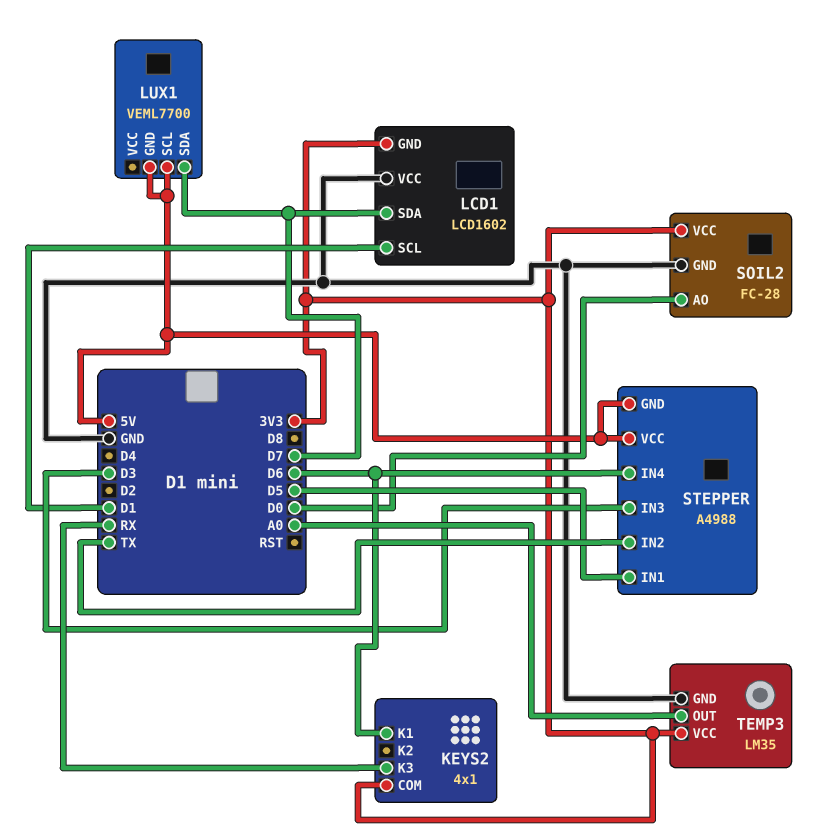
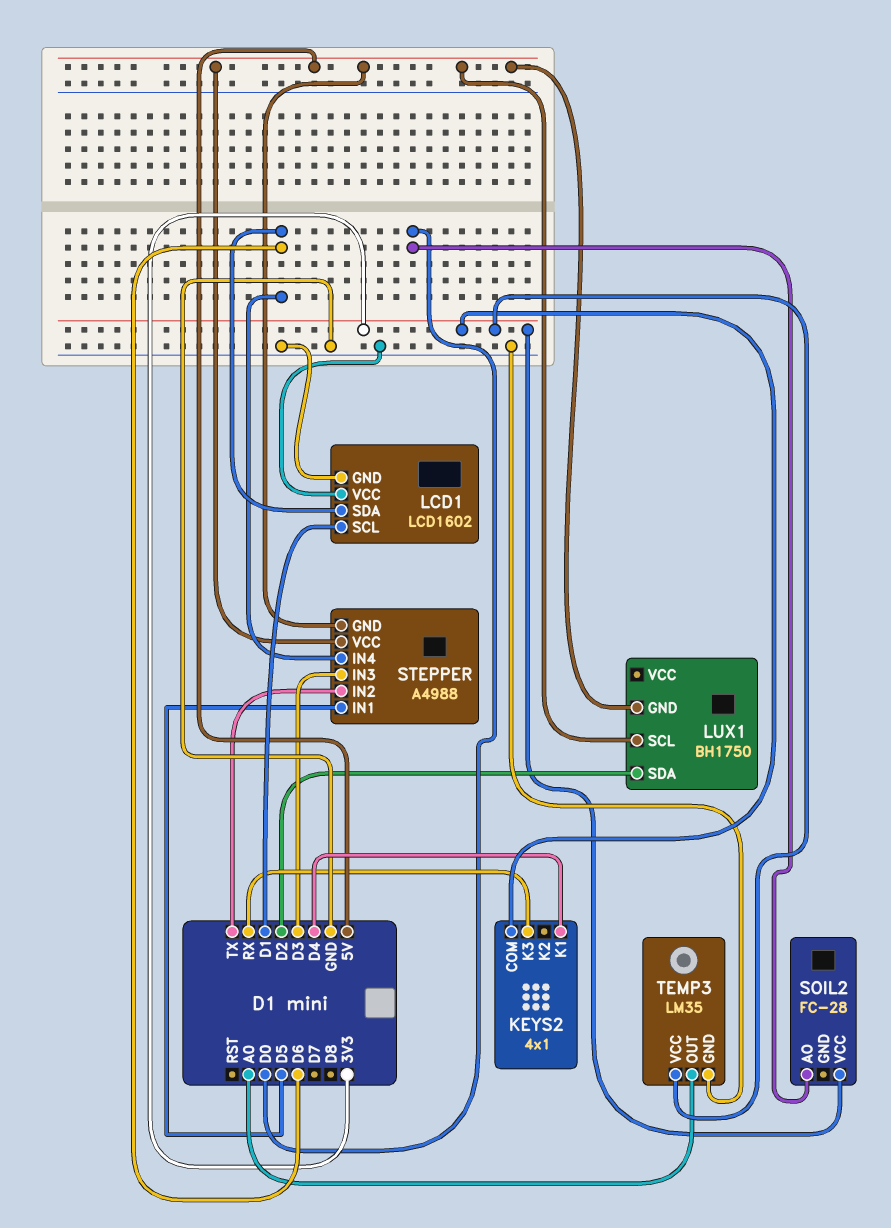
KEYS2 pin K1: D6 -> D4
LCD1 pin GND: 3V3 -> GND
LCD1 pin SDA: D7 -> D6
LUX1: VEML7700 -> BH1750
LUX1 pin SDA: D7 -> D2
SOIL2 pin GND: GND -> none

